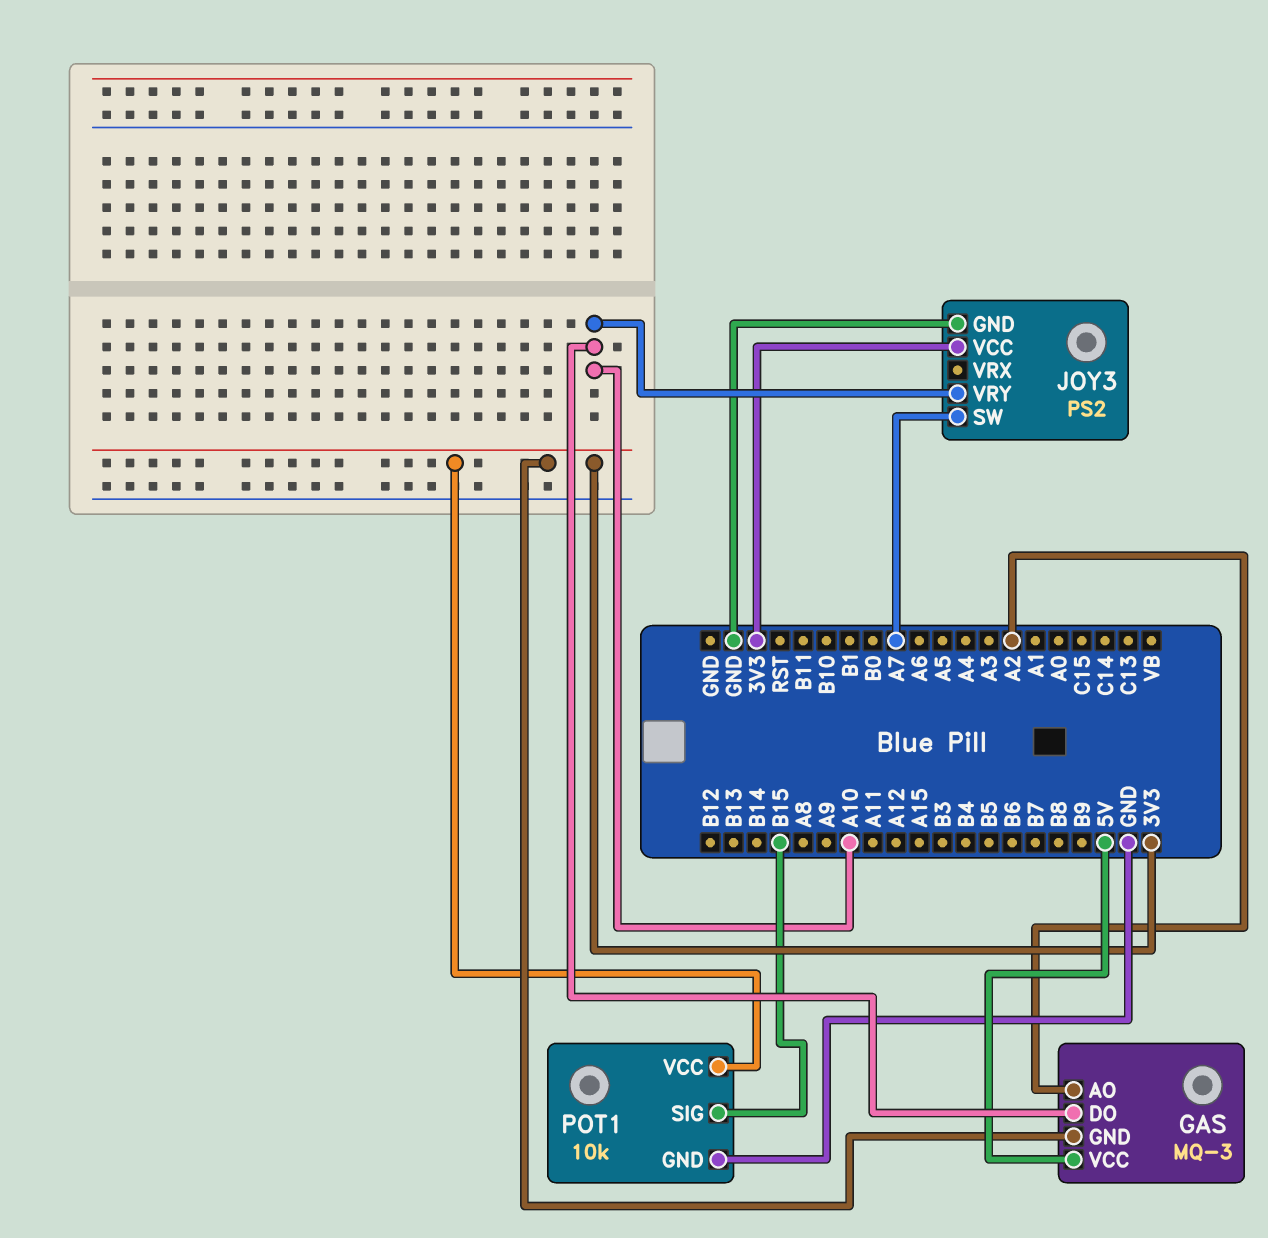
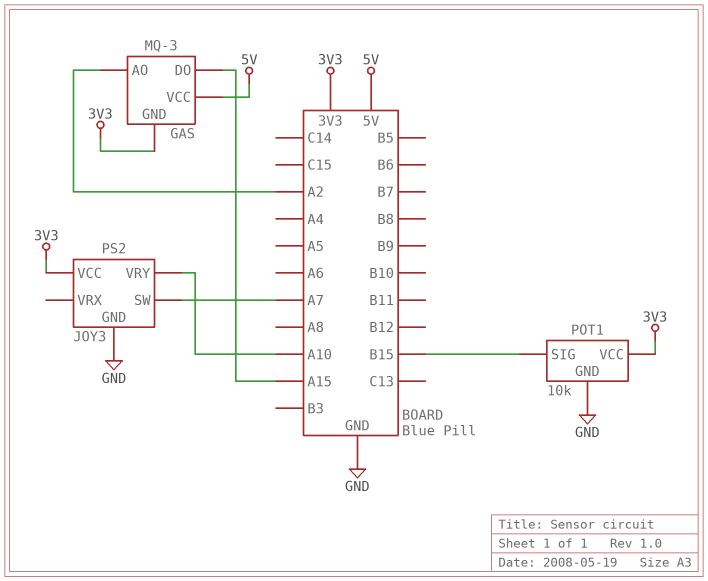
GAS pin DO: A10 -> A15

